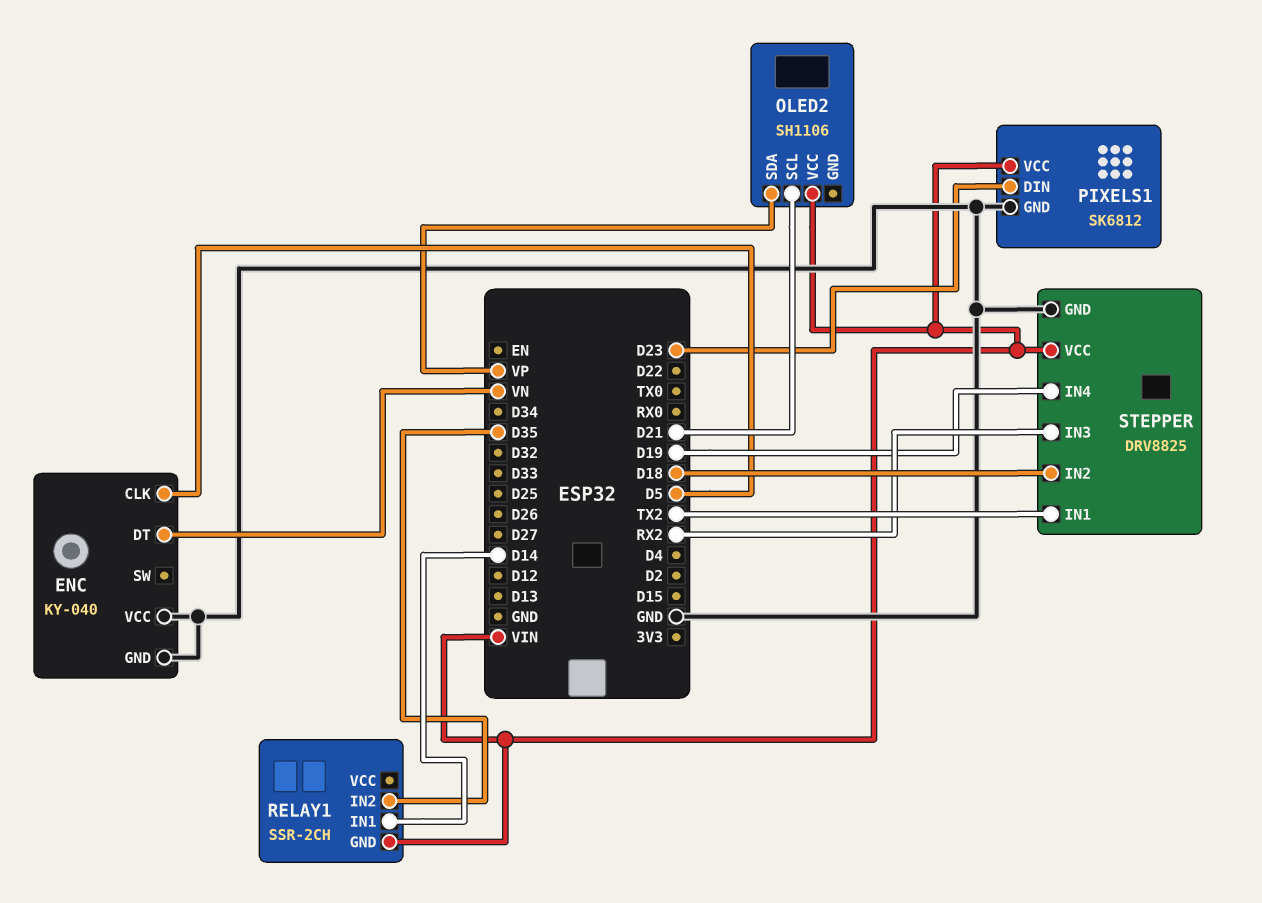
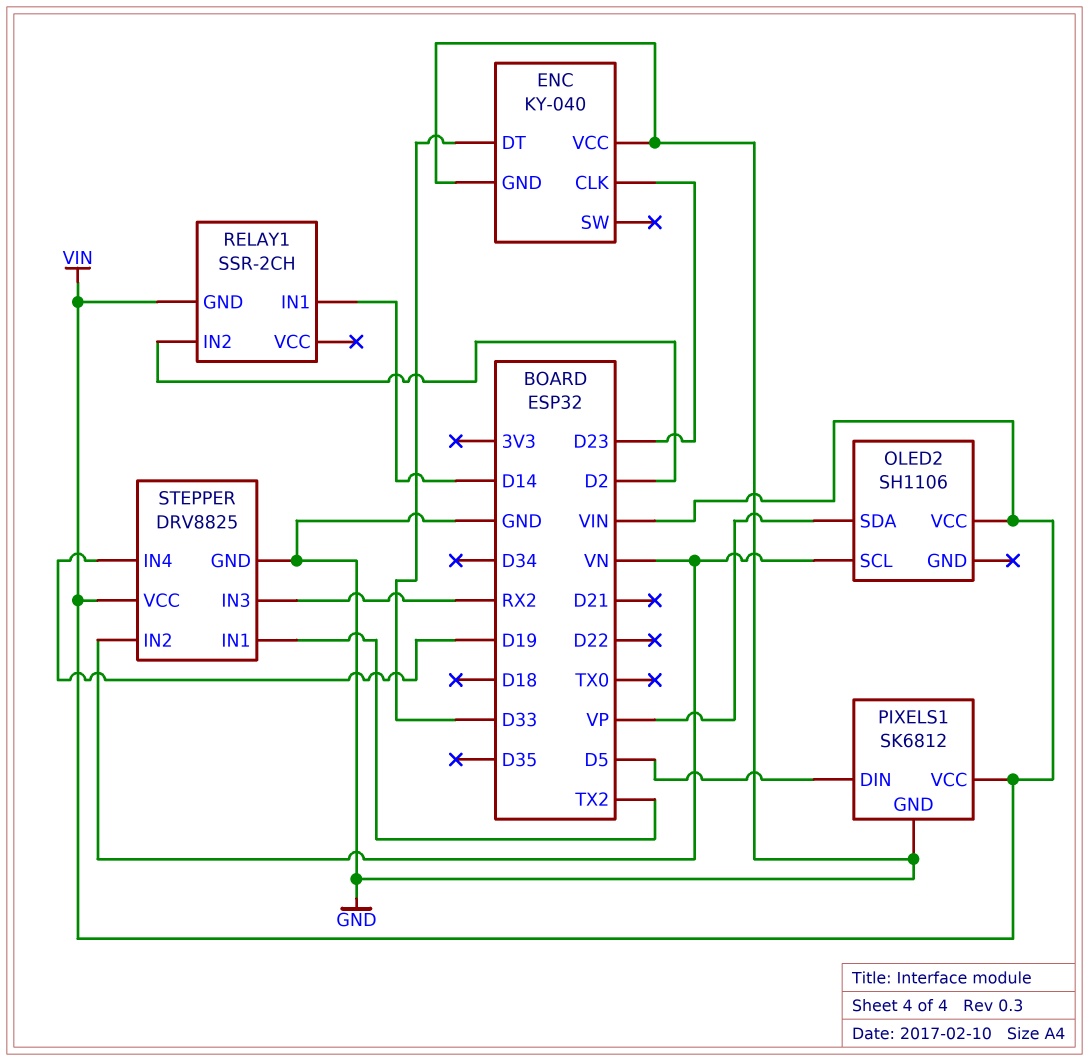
ENC pin CLK: D5 -> D23
ENC pin DT: VN -> D33
OLED2 pin SCL: D21 -> VN
PIXELS1 pin DIN: D23 -> D5
RELAY1 pin IN2: D35 -> D2
STEPPER pin IN2: D18 -> VN

